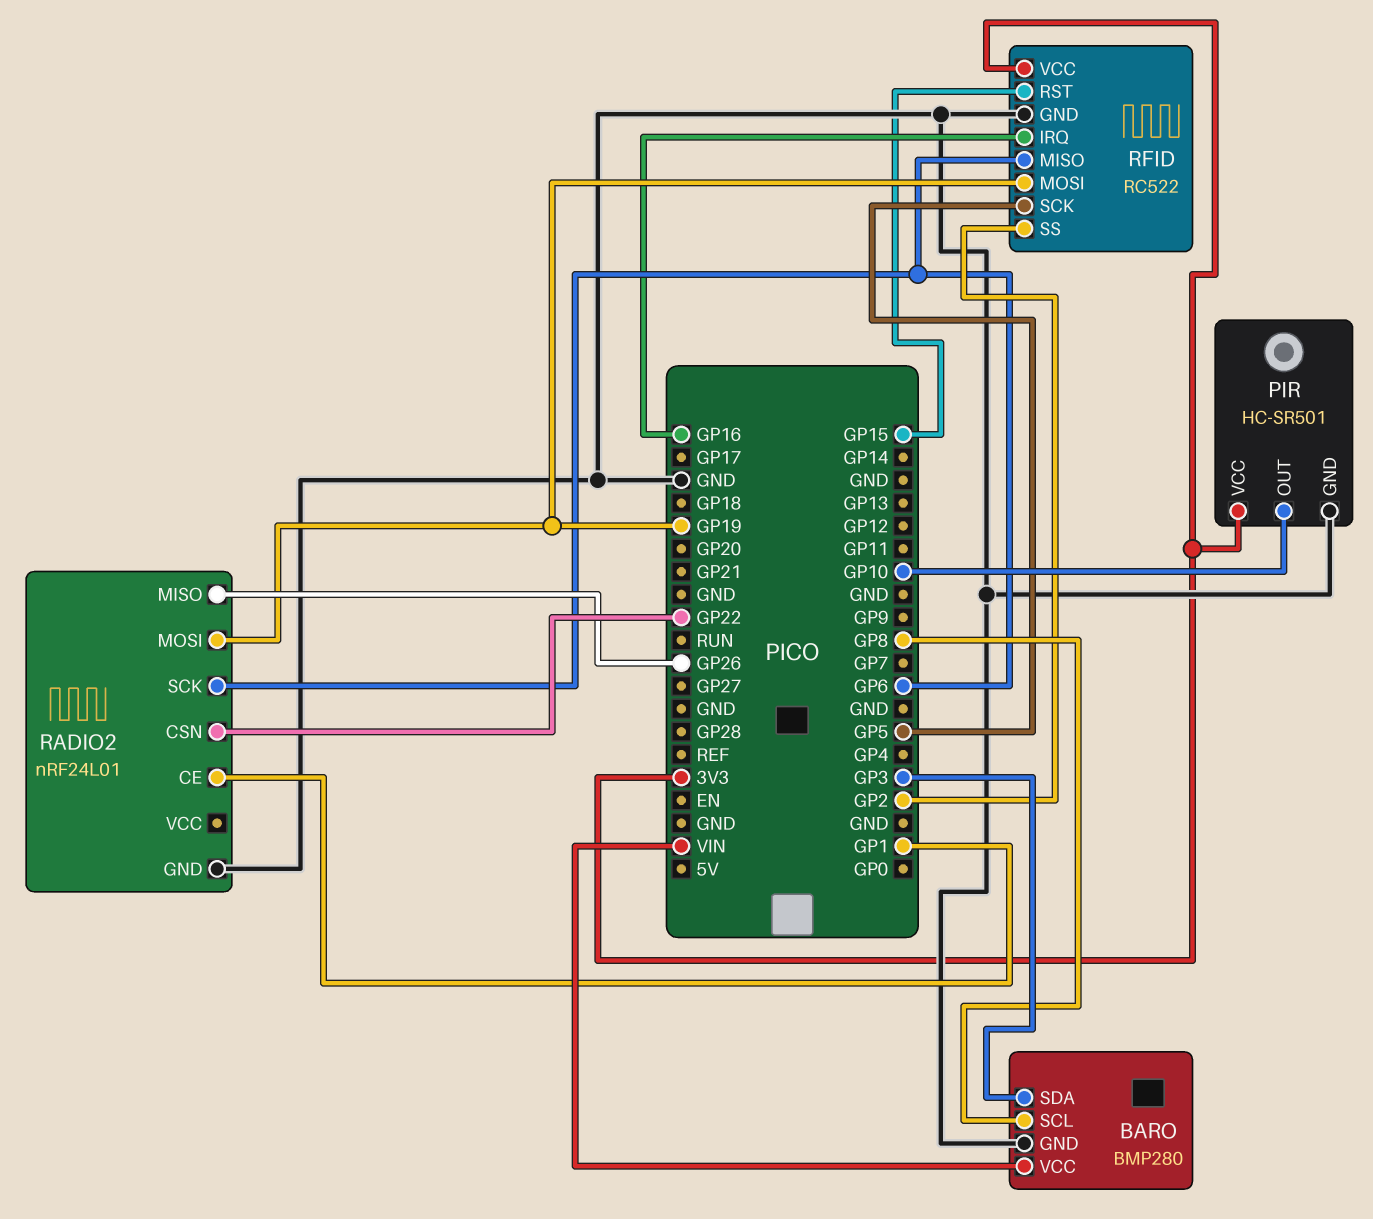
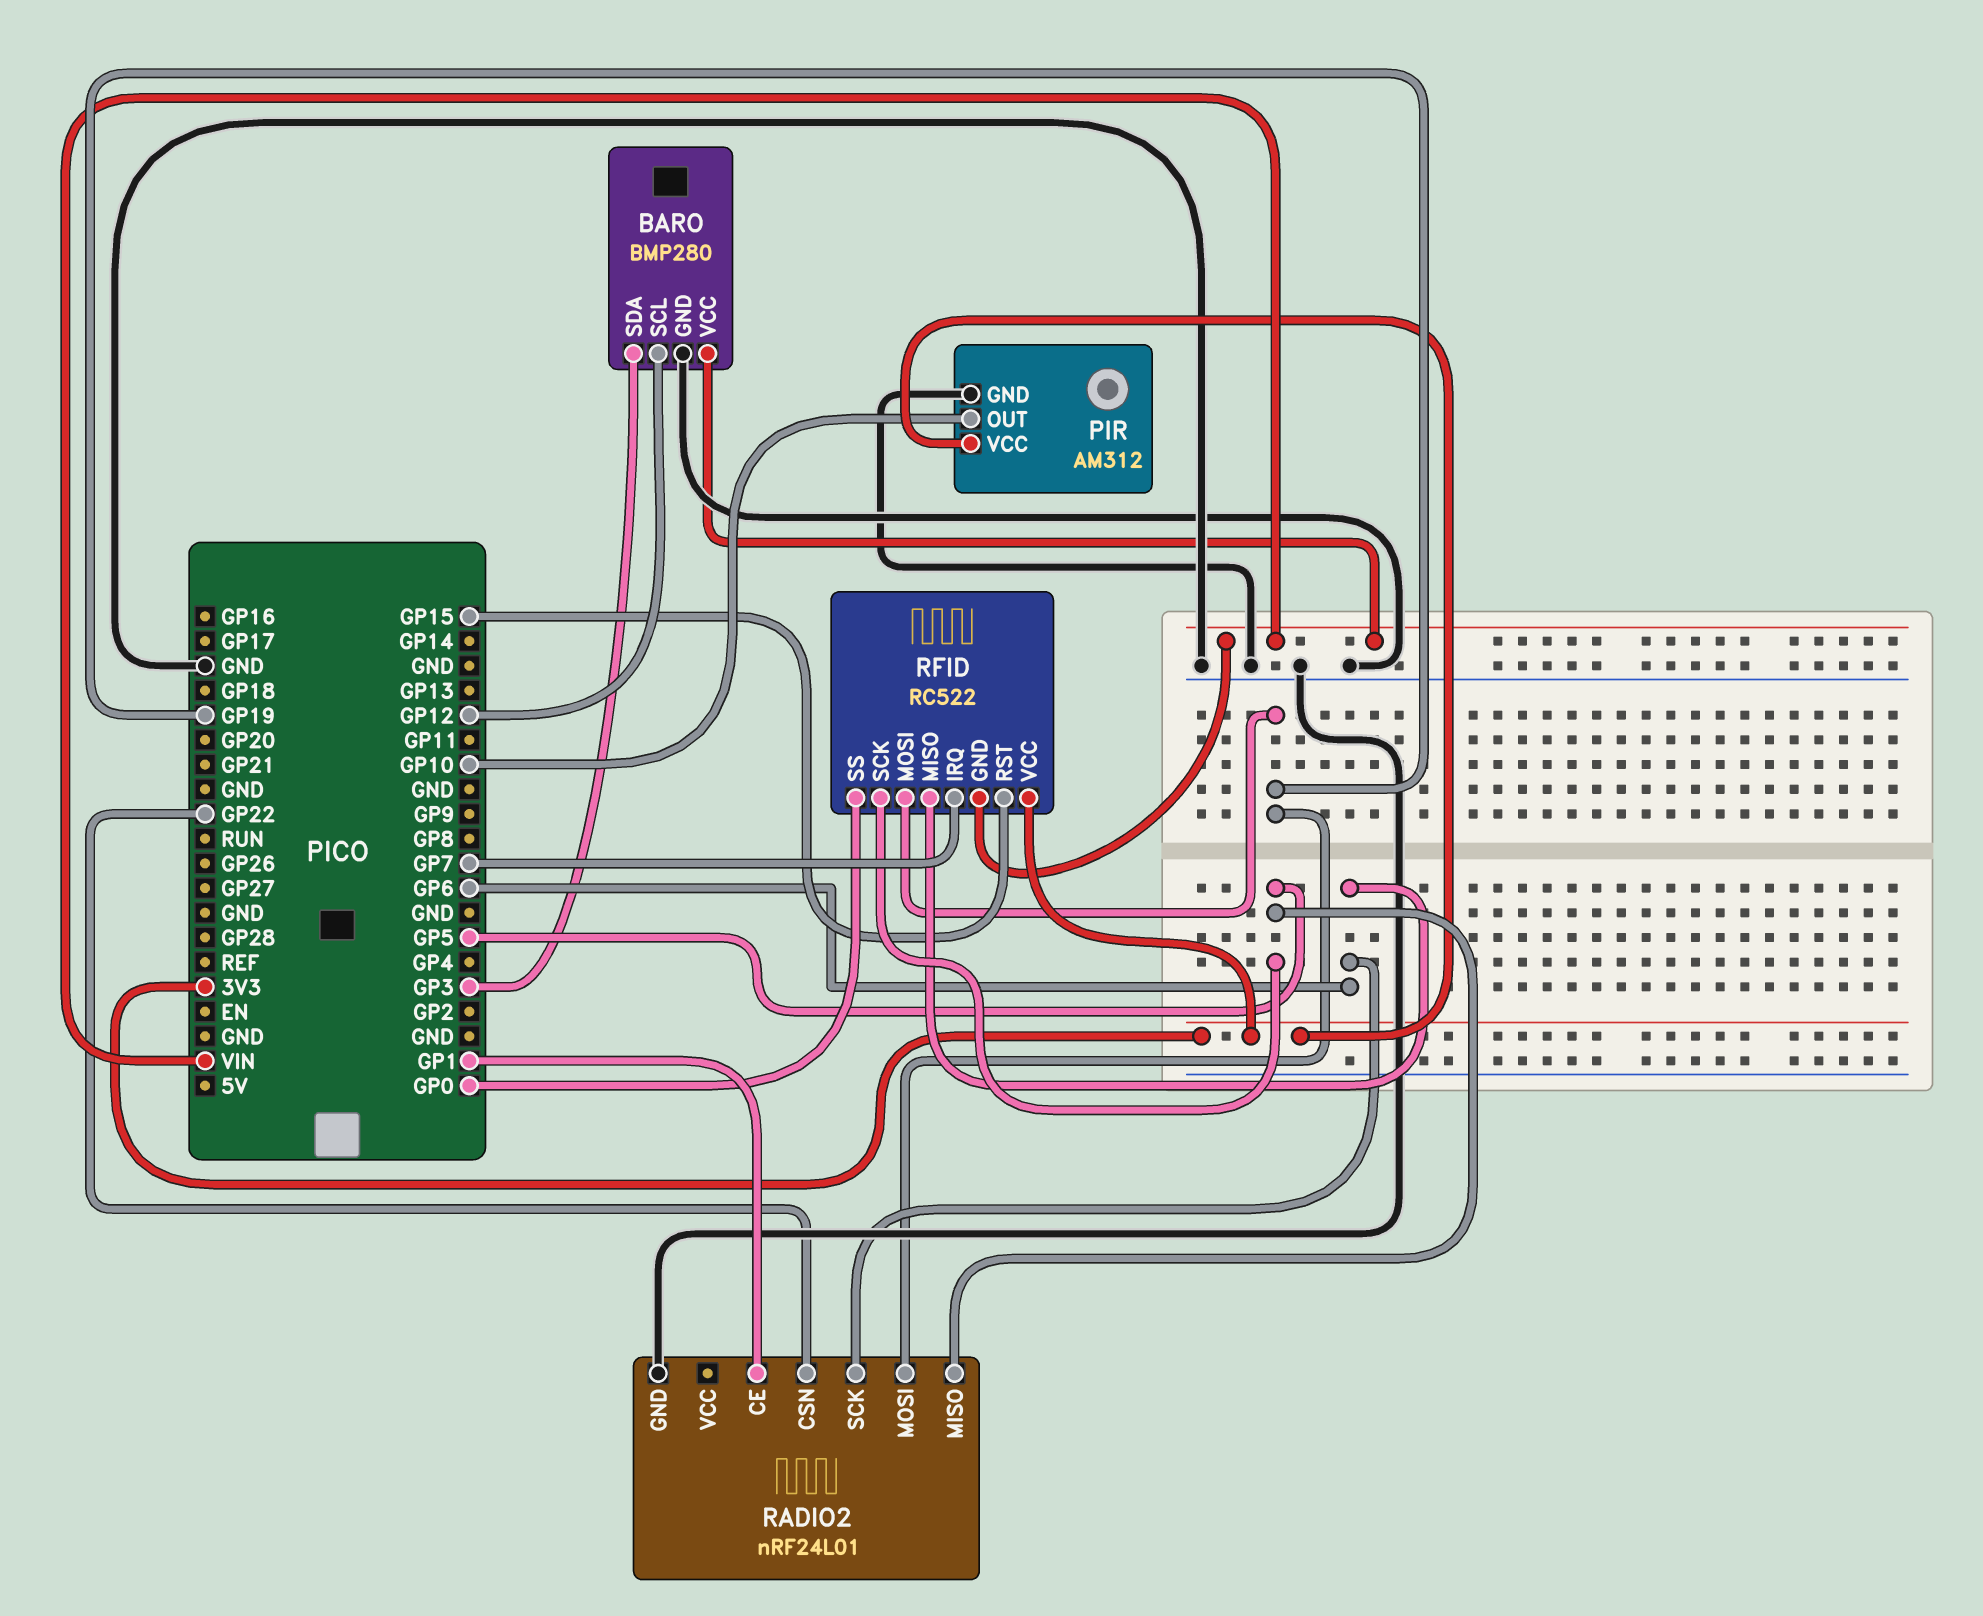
BARO pin SCL: GP8 -> GP12
PIR: HC-SR501 -> AM312
RADIO2 pin MISO: GP26 -> GP5
RFID pin GND: GND -> VIN
RFID pin IRQ: GP16 -> GP7
RFID pin SS: GP2 -> GP0

